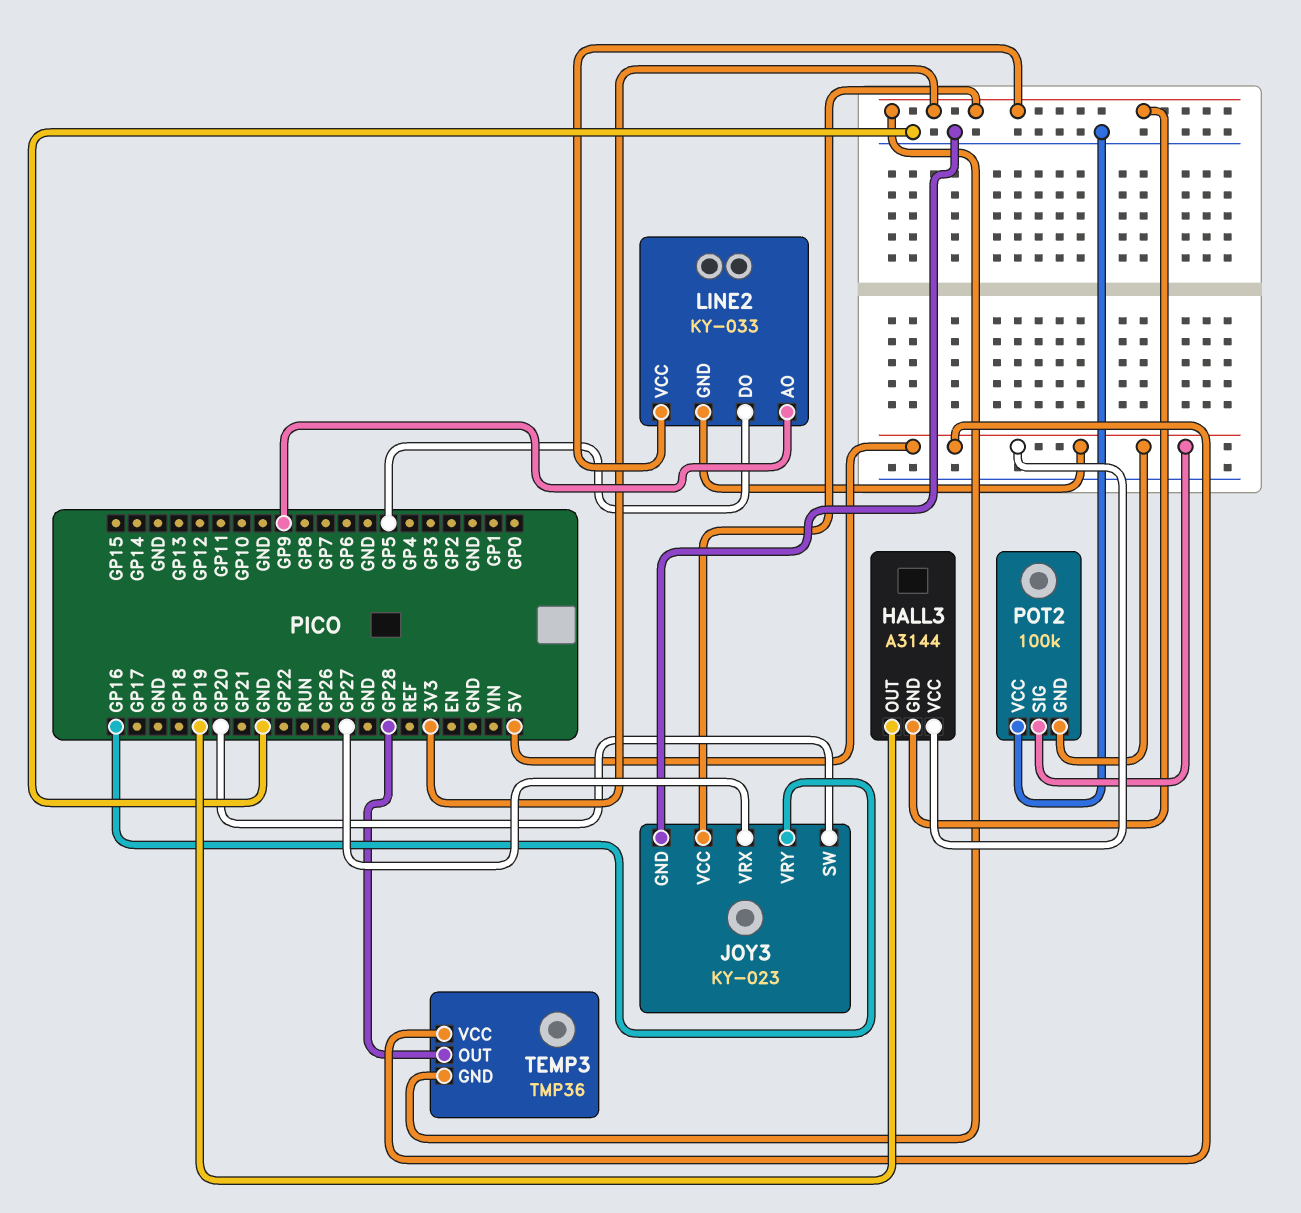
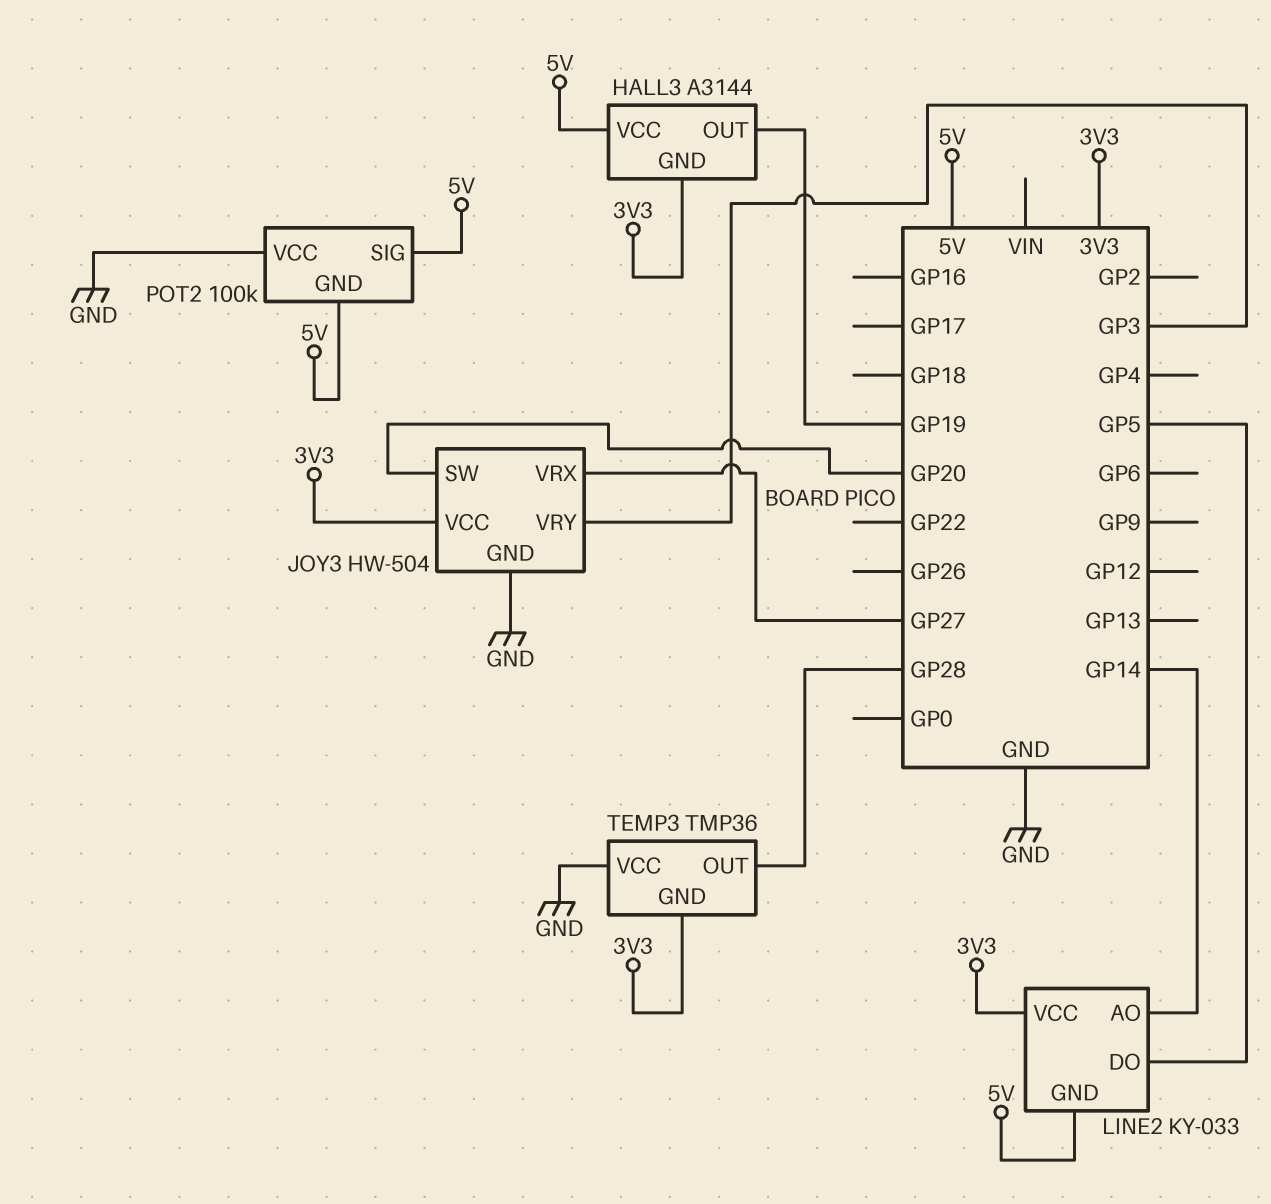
JOY3: KY-023 -> HW-504
JOY3 pin VRY: GP16 -> GP3
LINE2 pin AO: GP9 -> GP14
TEMP3 pin VCC: 5V -> GND

